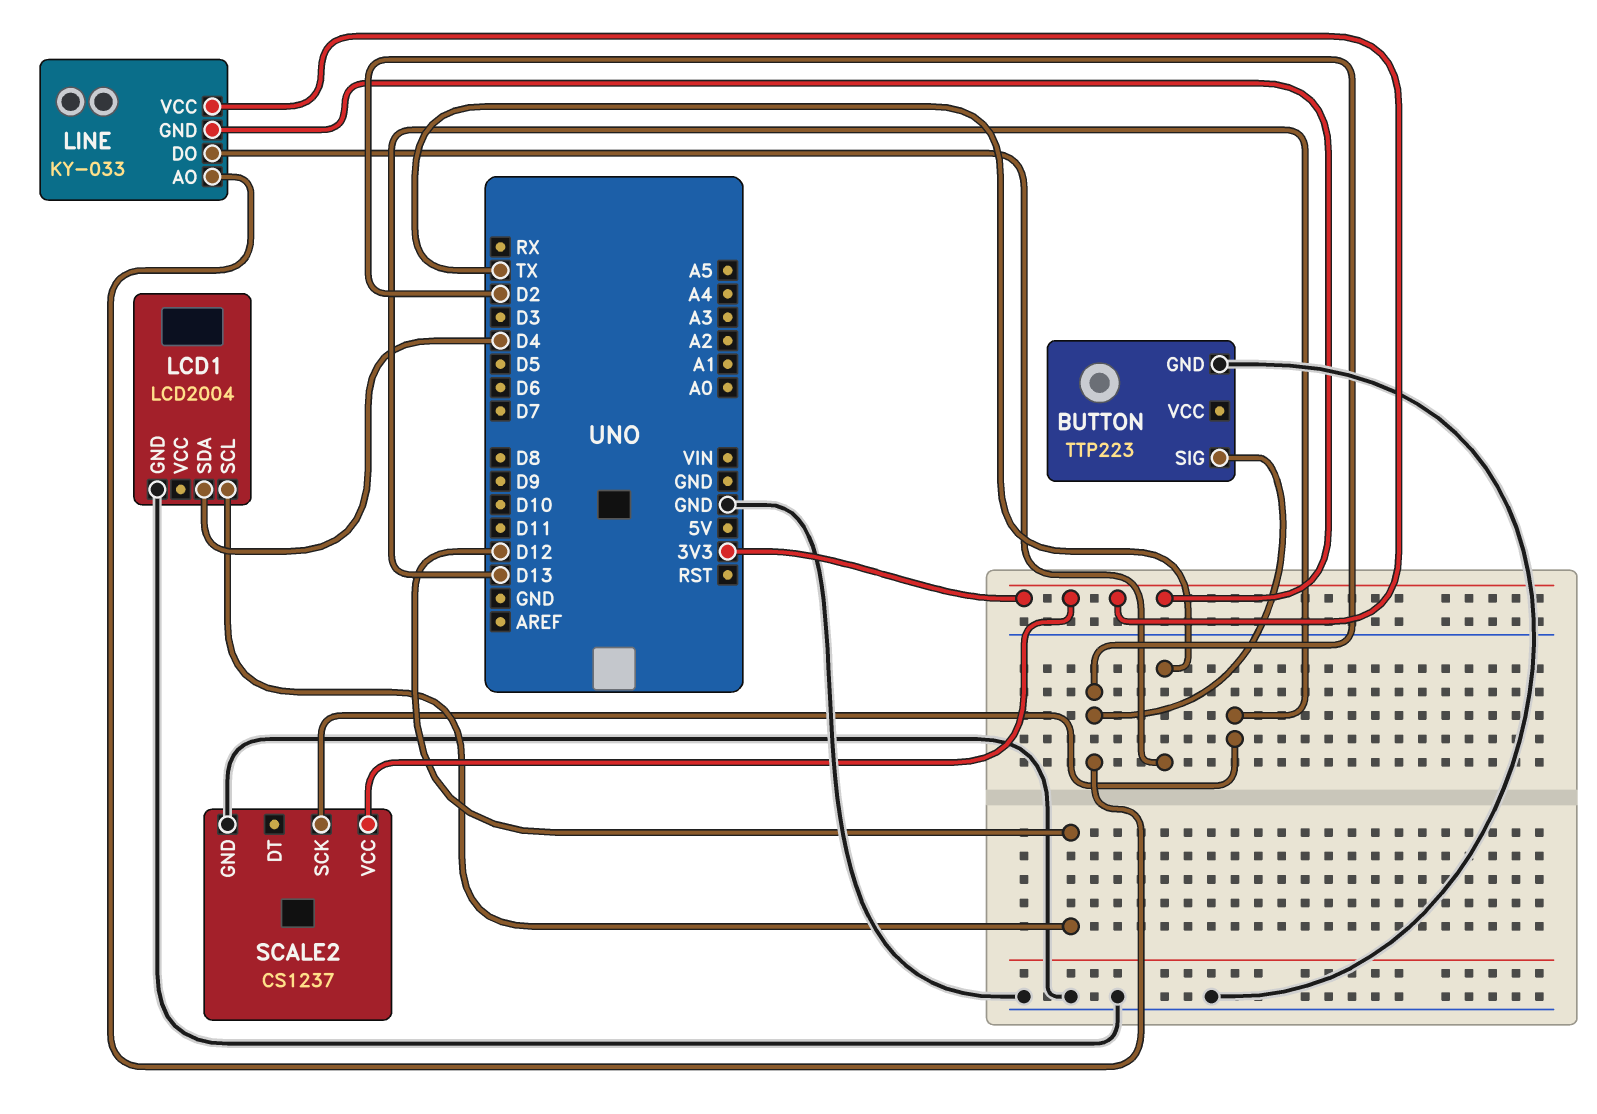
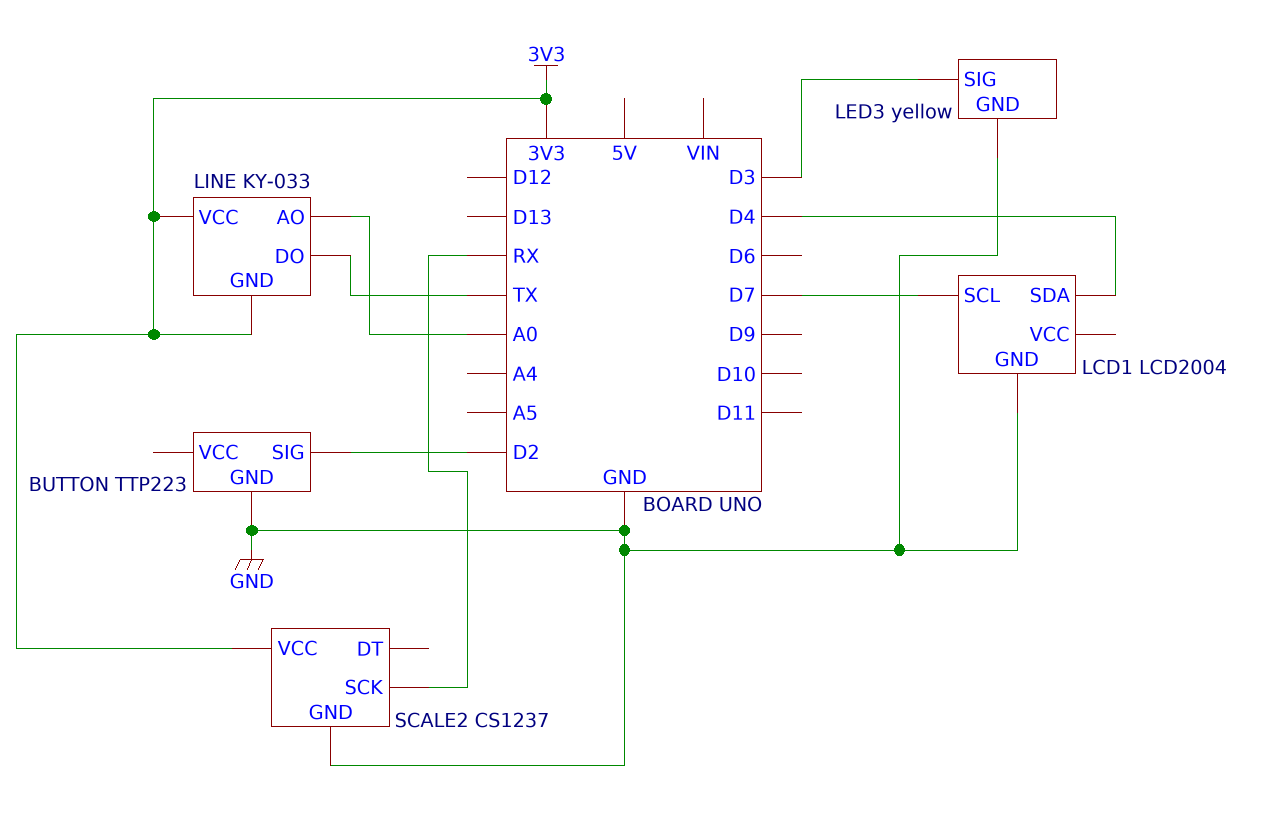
LCD1 pin SCL: D12 -> D7
LED3: none -> yellow
LED3 pin GND: none -> GND
LED3 pin SIG: none -> D3
LINE pin AO: D2 -> A0
SCALE2 pin SCK: D13 -> RX

